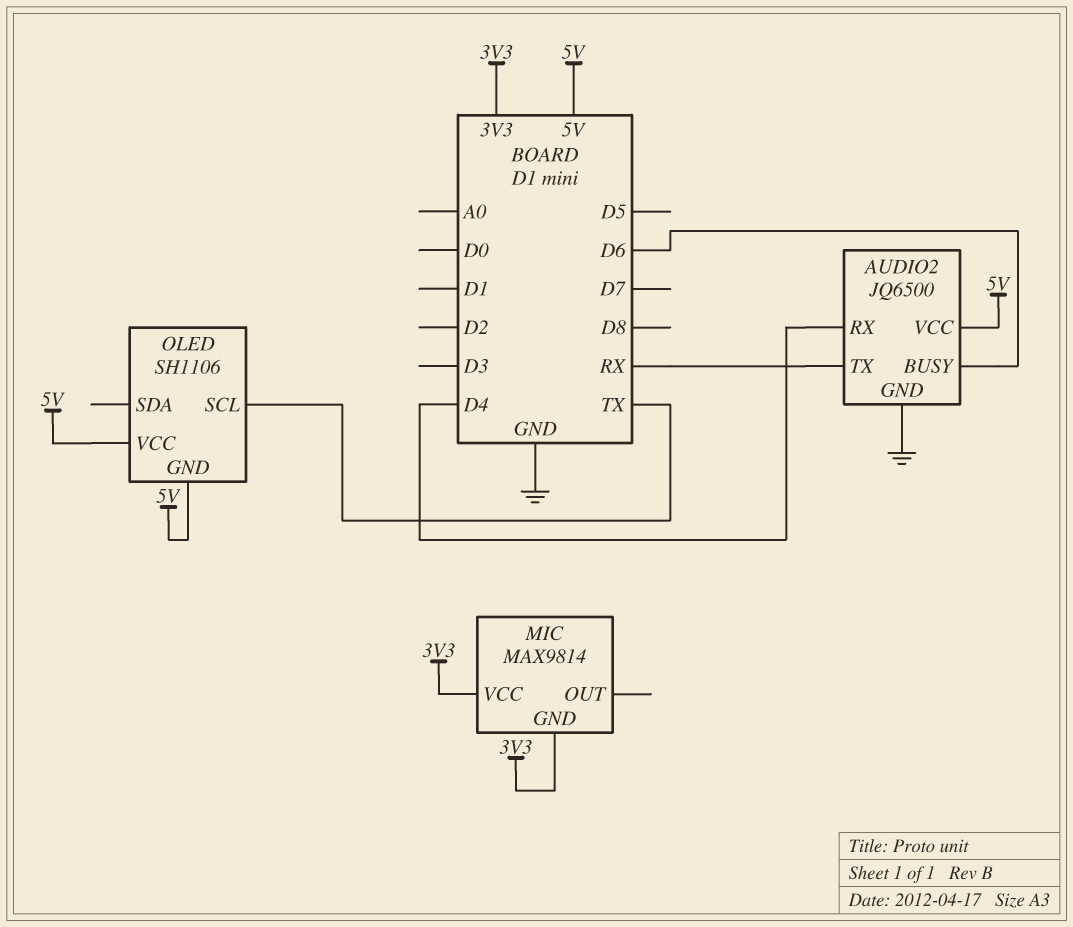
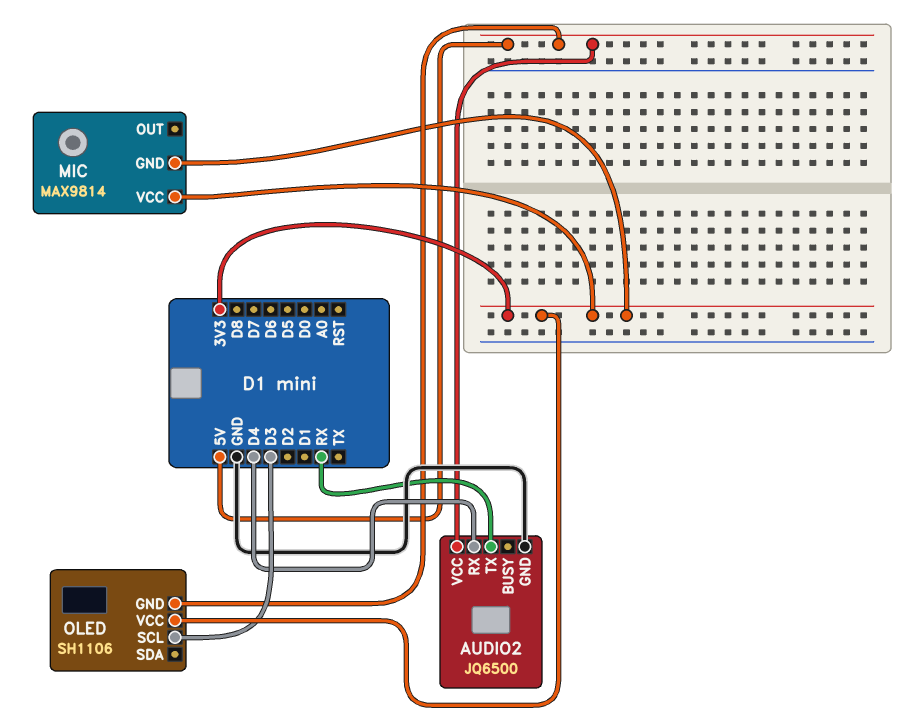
AUDIO2 pin BUSY: D6 -> none
OLED pin SCL: TX -> D3
OLED pin VCC: 5V -> 3V3

